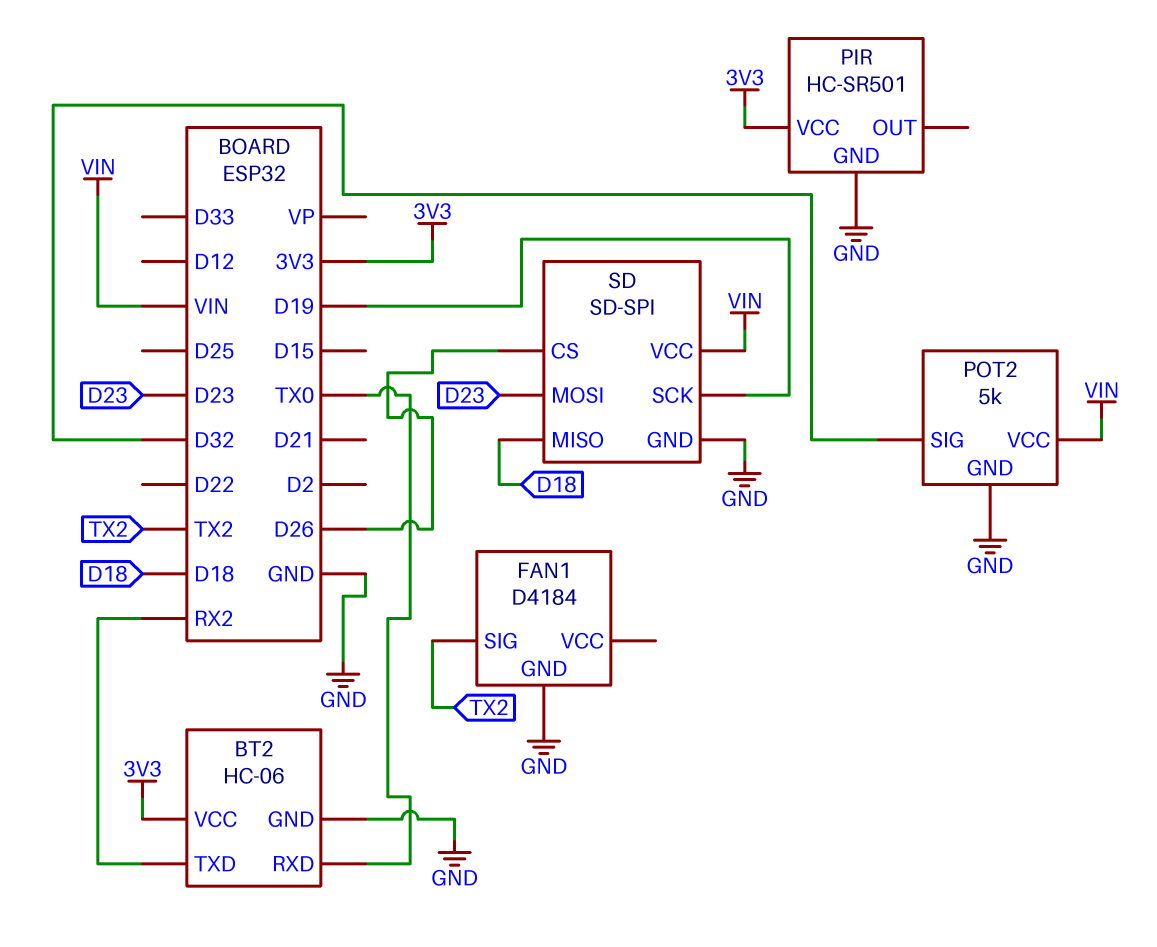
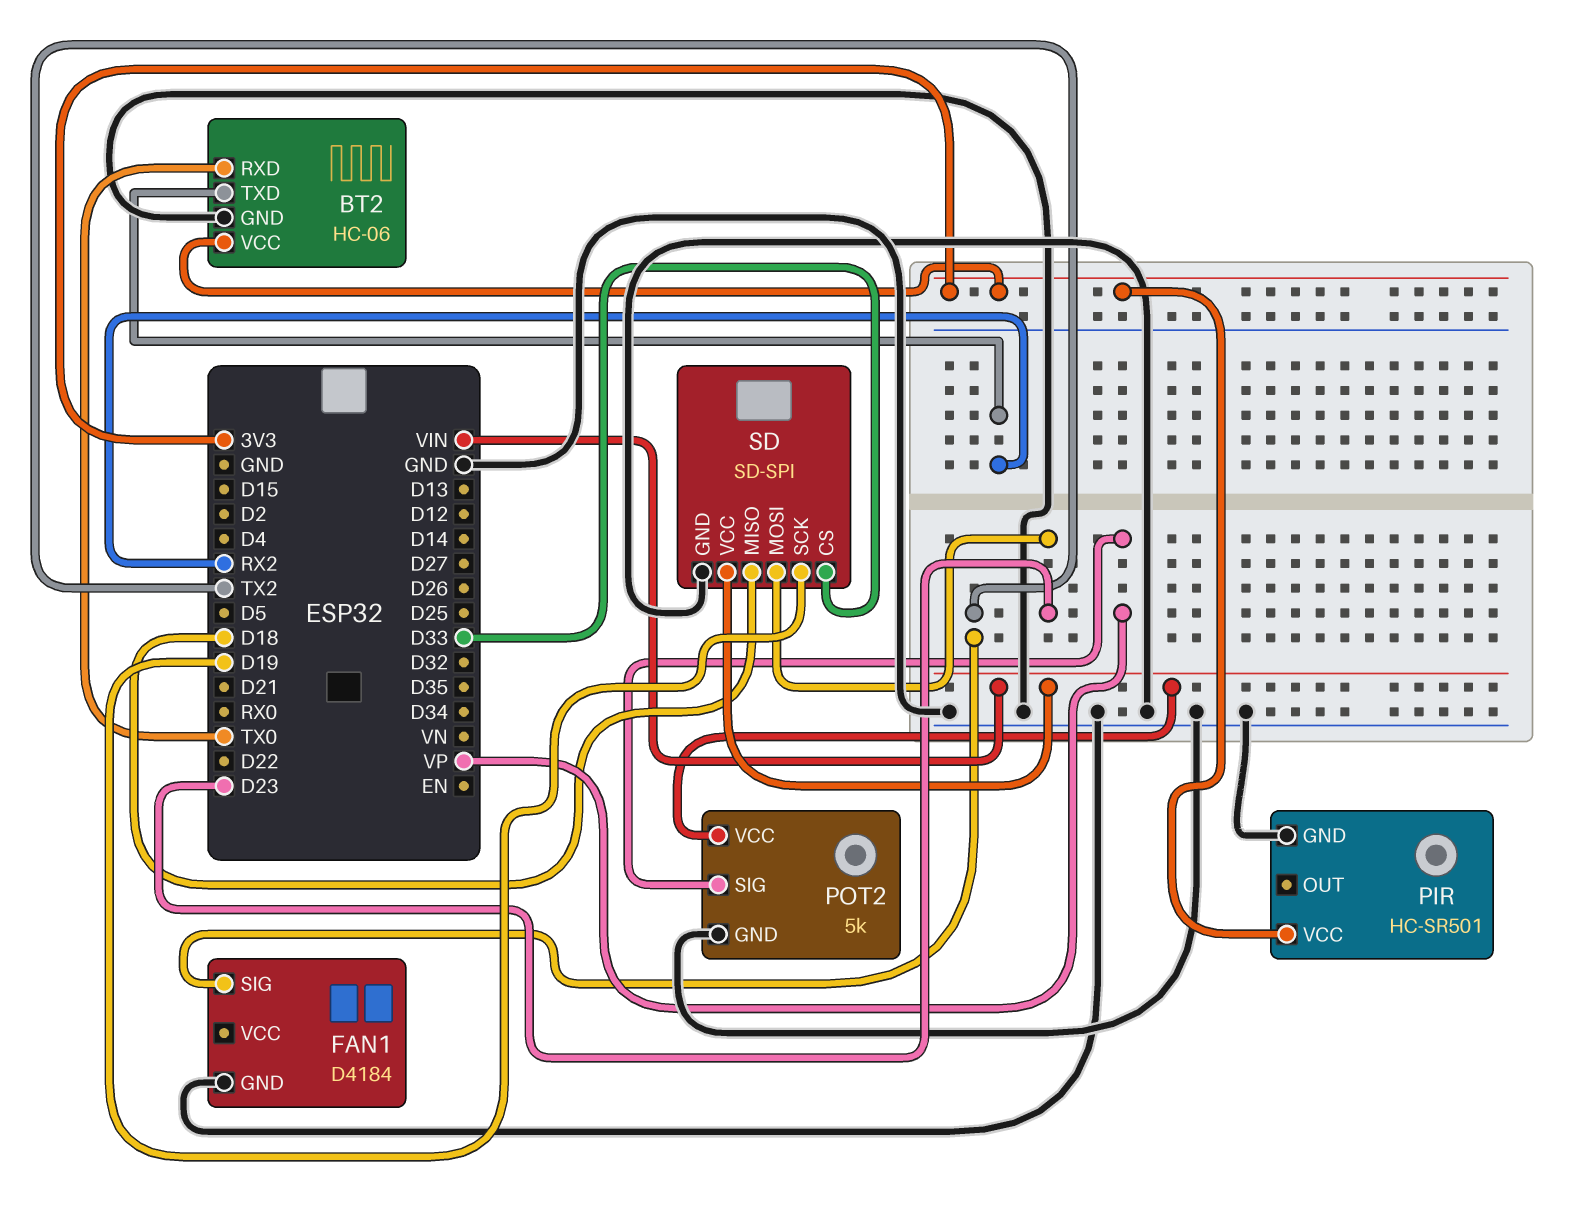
POT2 pin SIG: D32 -> VP
SD pin CS: D26 -> D33

